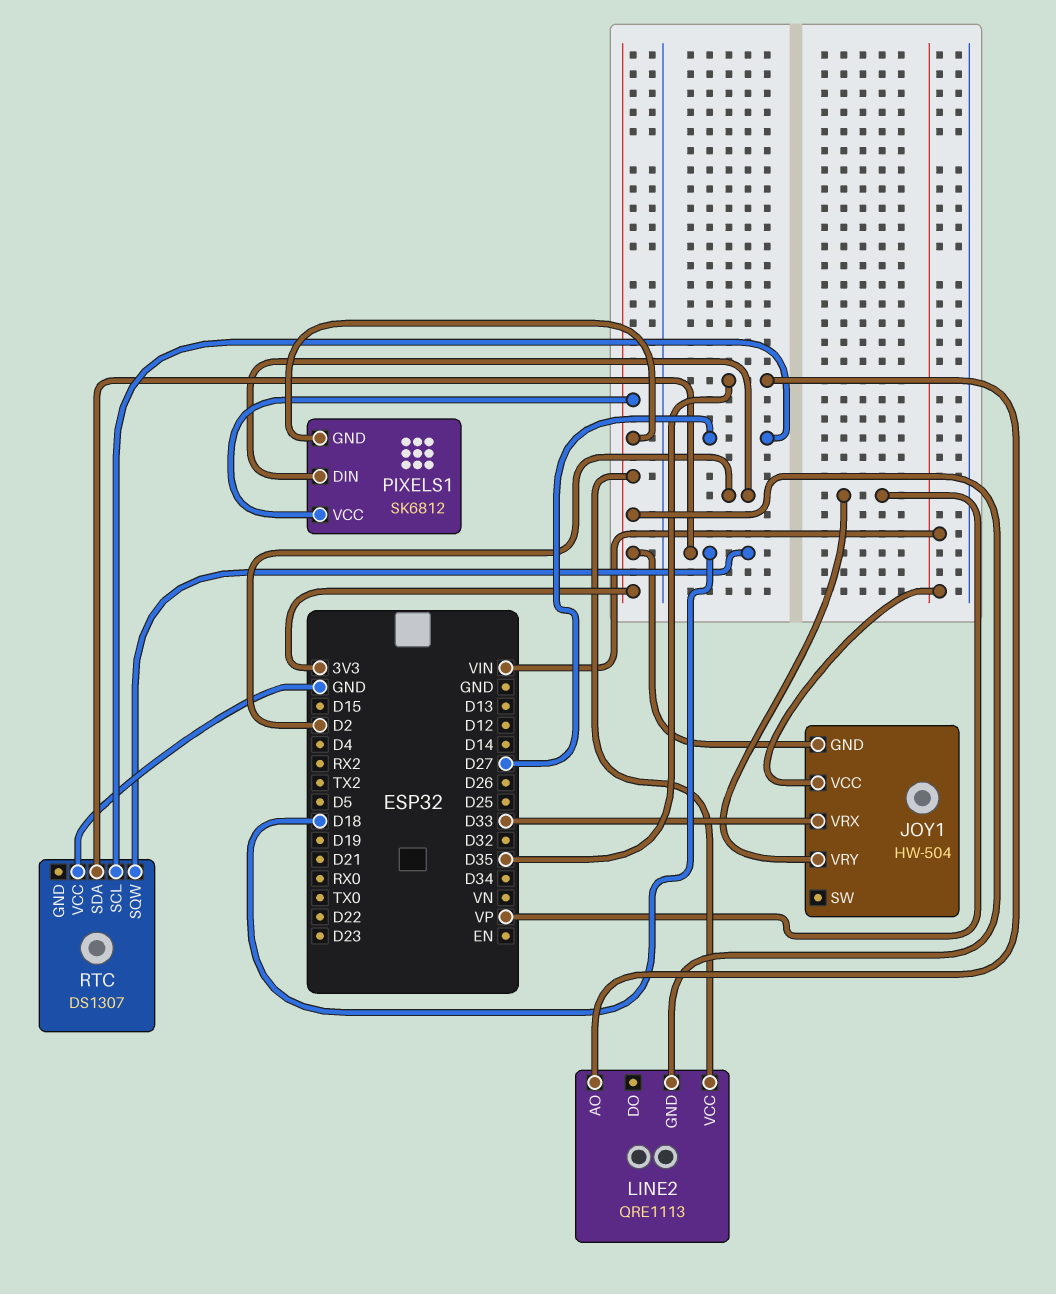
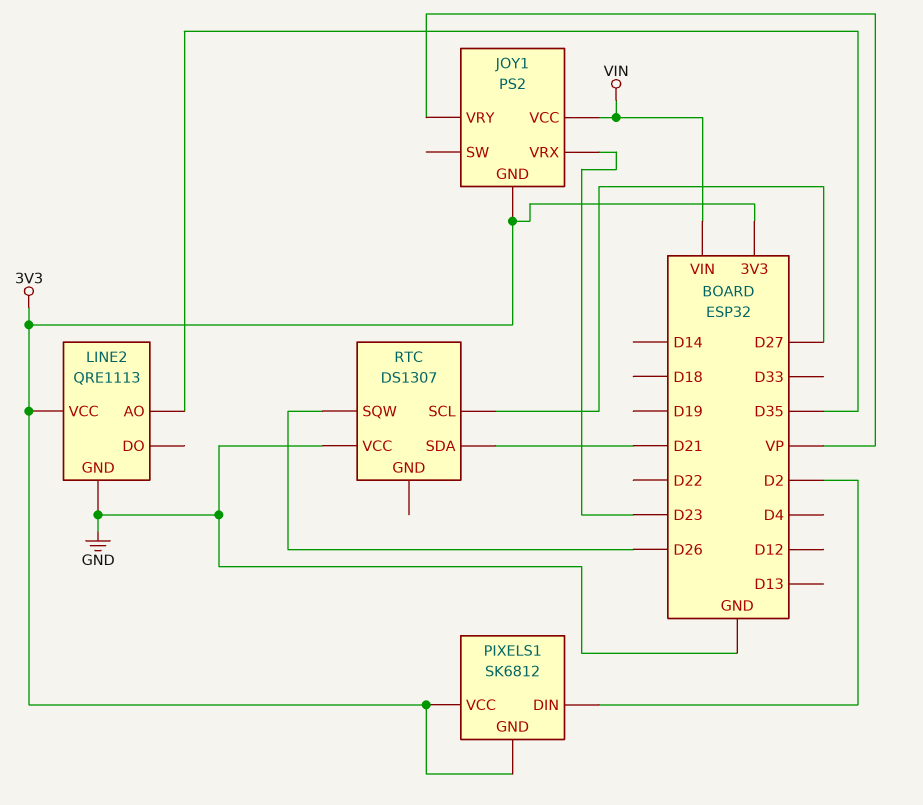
JOY1: HW-504 -> PS2
JOY1 pin VRX: D33 -> D23
LINE2 pin GND: 3V3 -> GND
RTC pin SDA: D18 -> D21
RTC pin SQW: D18 -> D26

